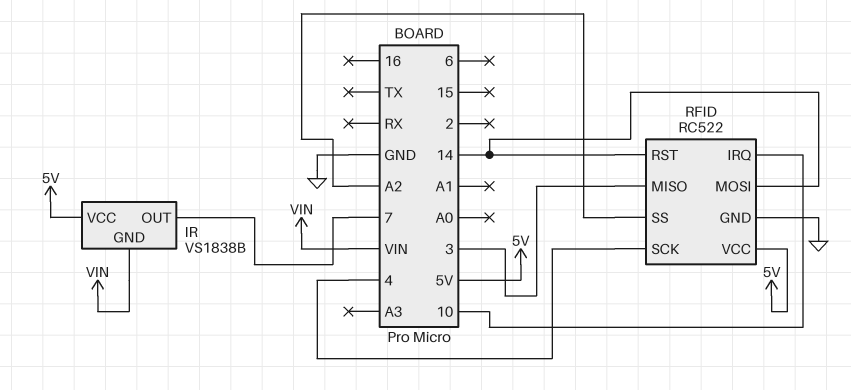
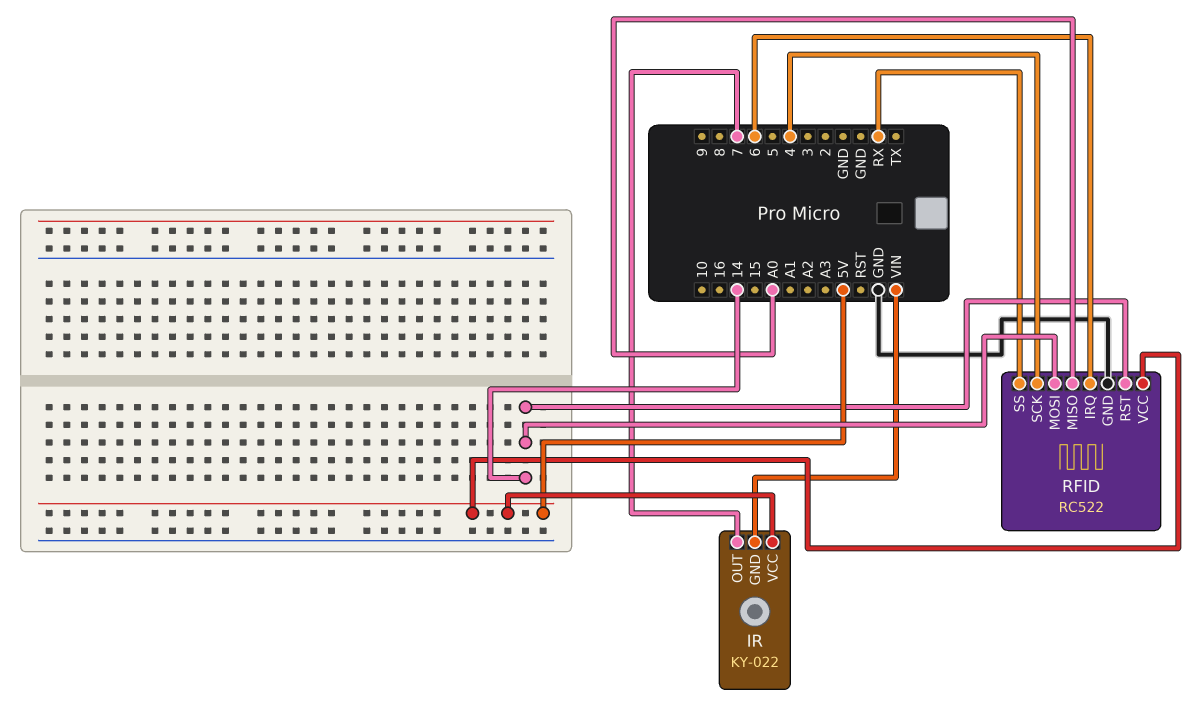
IR: VS1838B -> KY-022
RFID pin IRQ: 10 -> 6
RFID pin MISO: 3 -> A0
RFID pin SS: A2 -> RX

